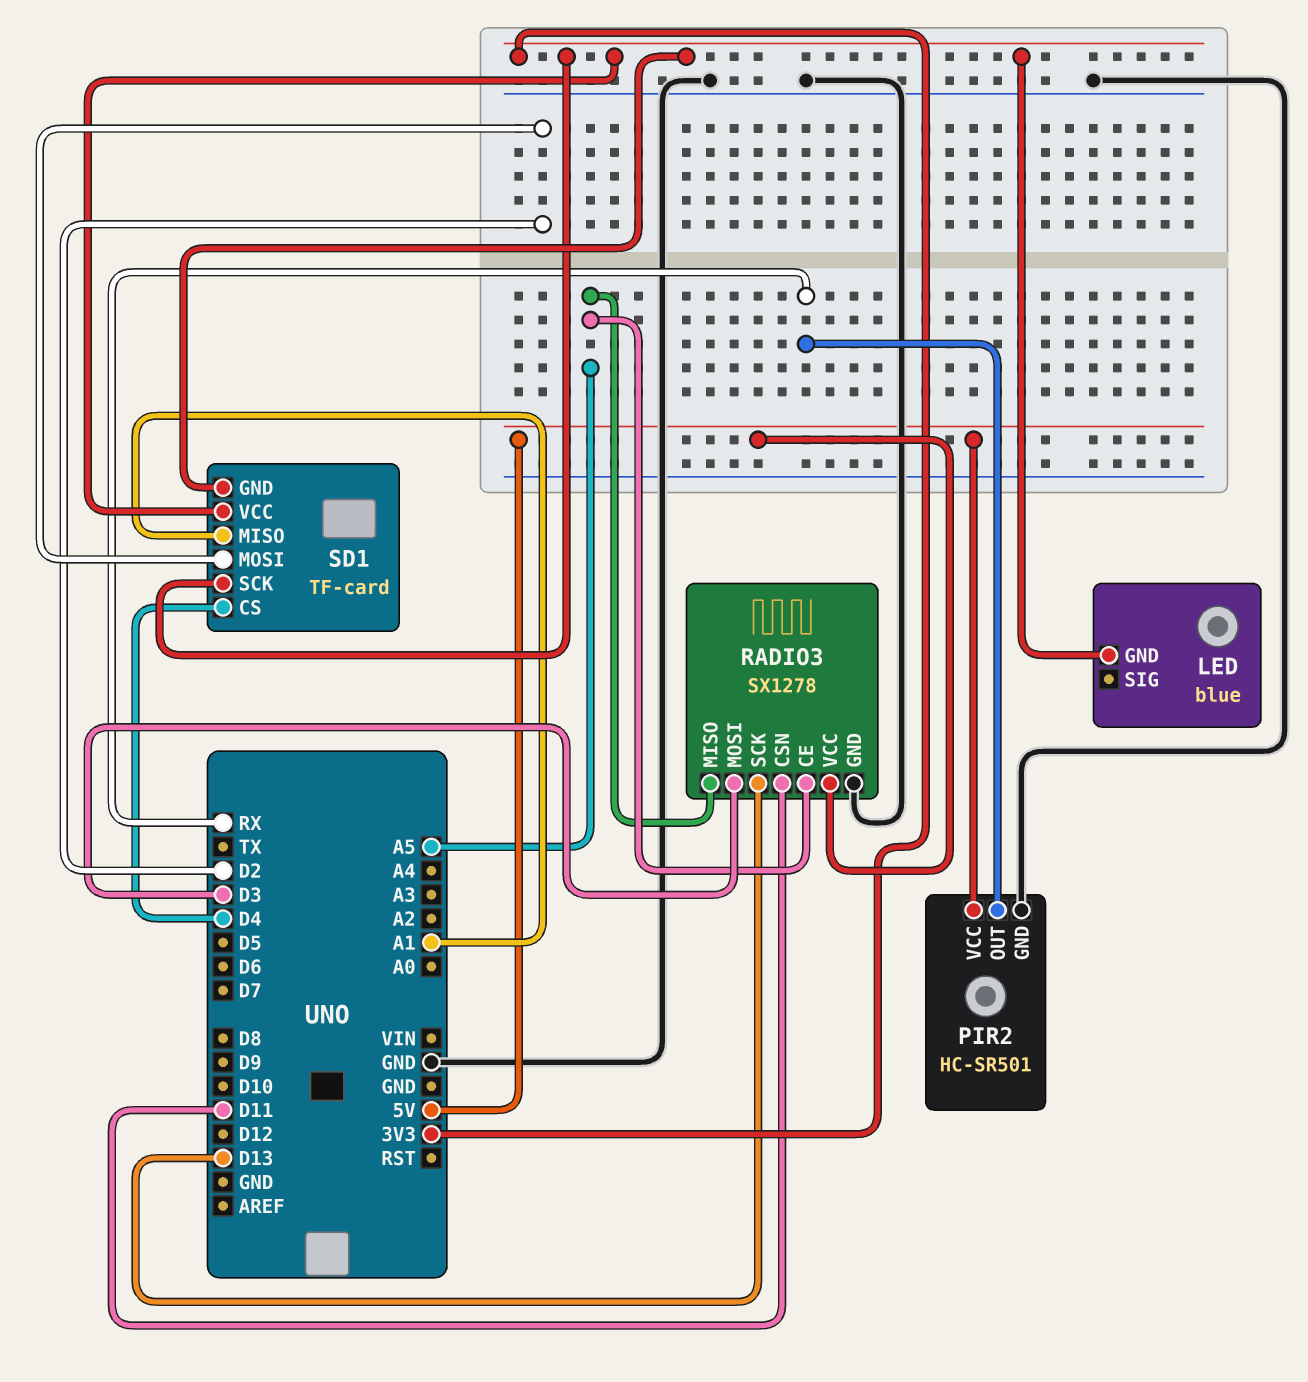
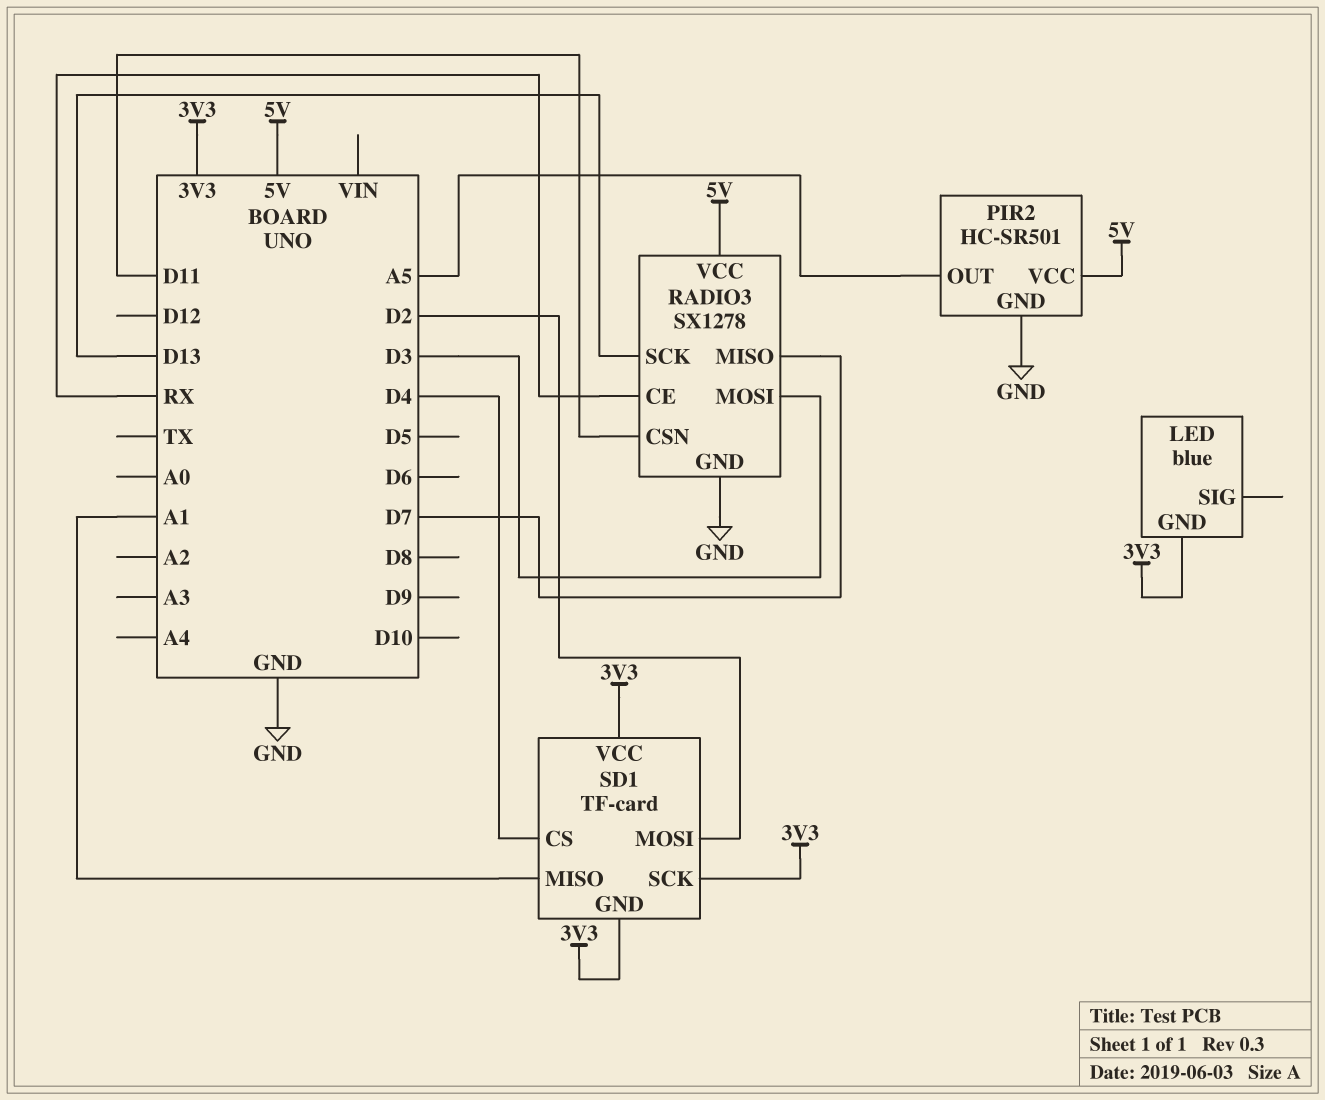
PIR2 pin OUT: RX -> A5
RADIO3 pin CE: A5 -> RX
RADIO3 pin MISO: A5 -> D7

